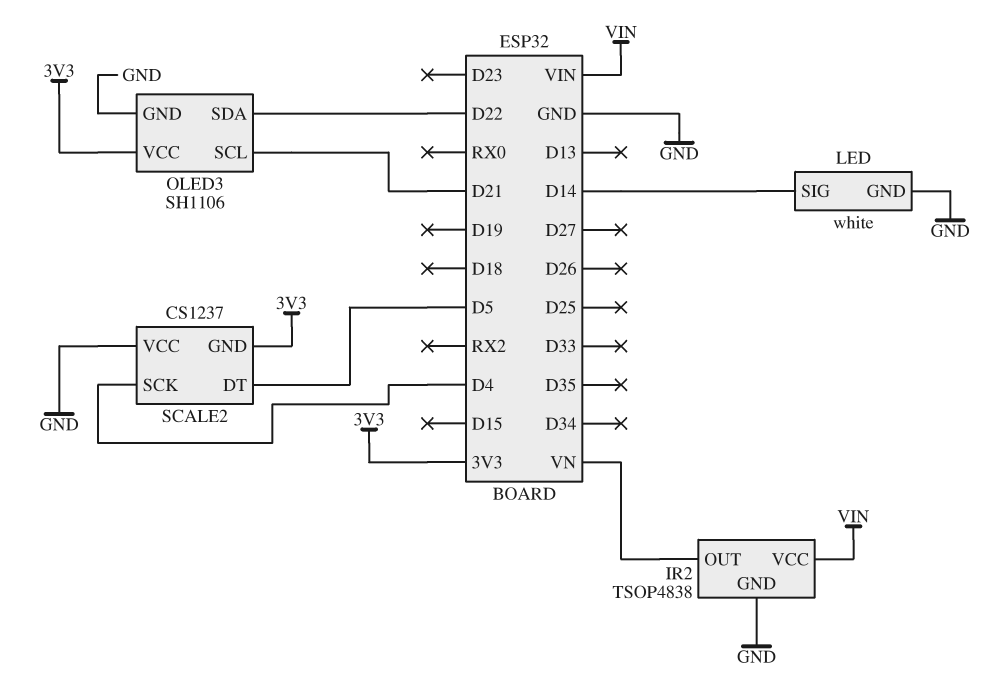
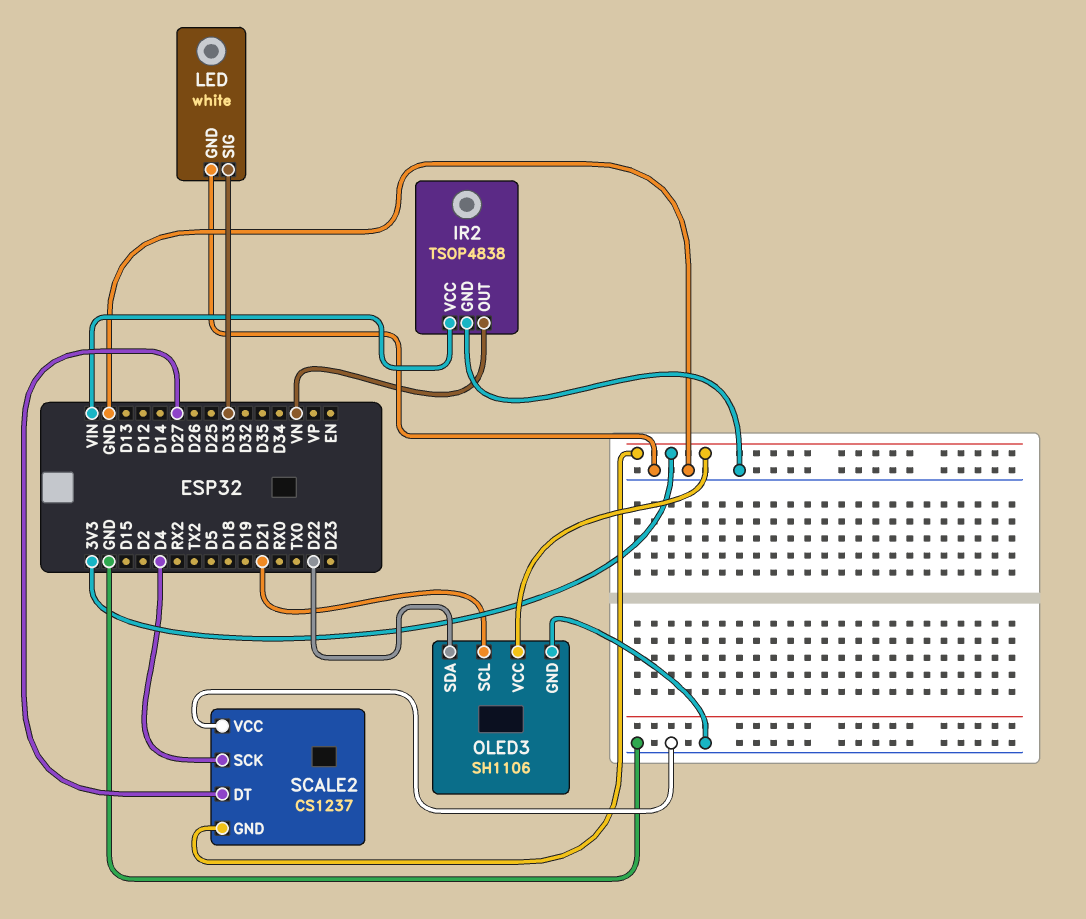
LED pin SIG: D14 -> D33
SCALE2 pin DT: D5 -> D27

